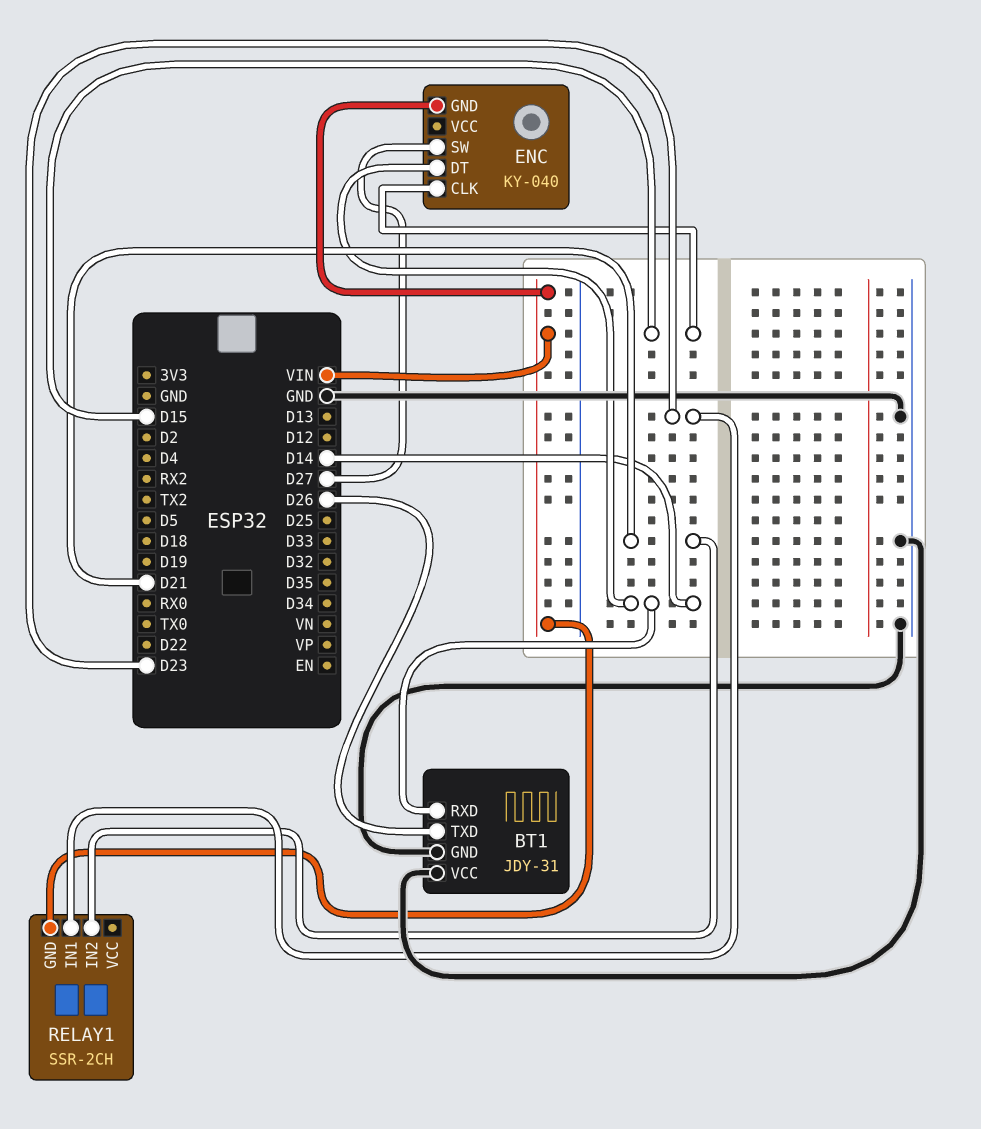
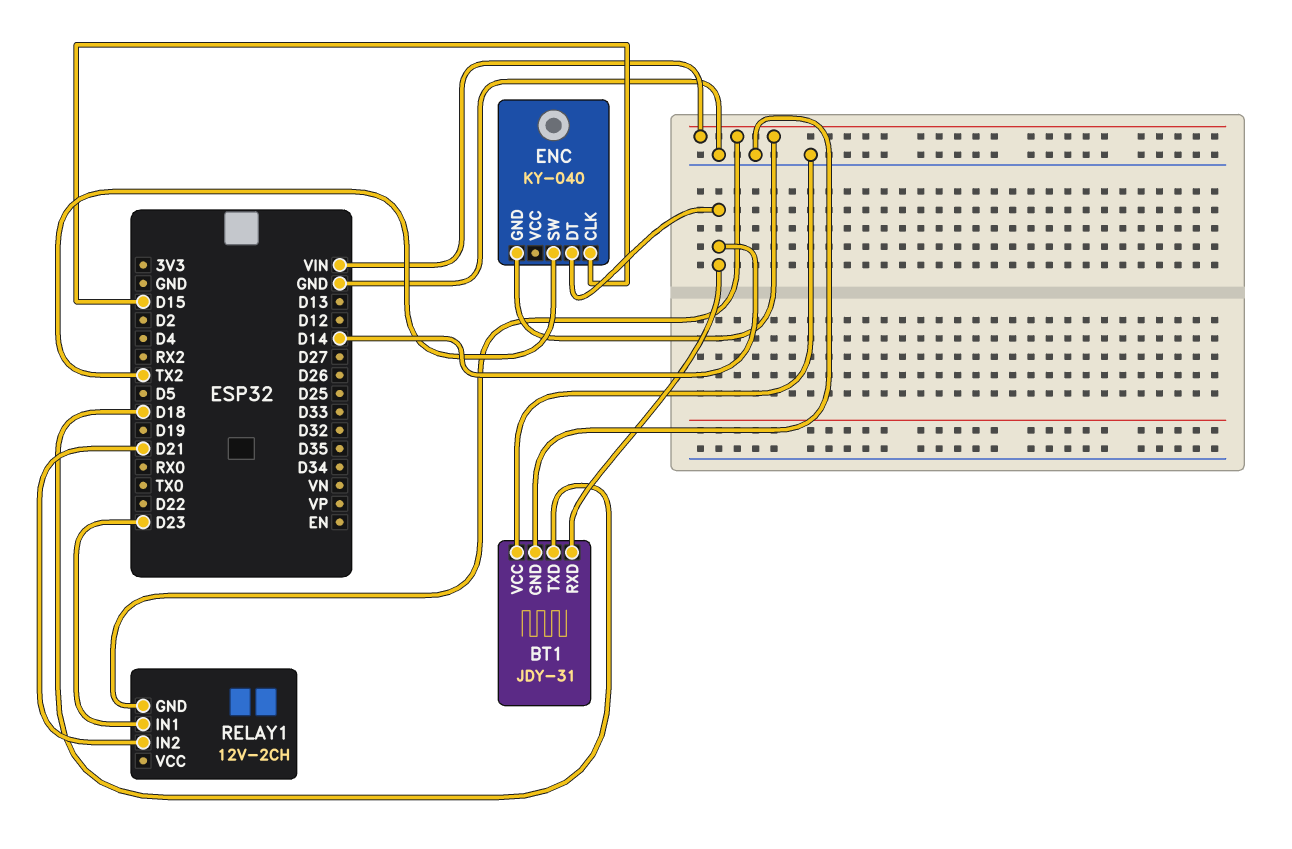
BT1 pin TXD: D26 -> D18
ENC pin SW: D27 -> TX2
RELAY1: SSR-2CH -> 12V-2CH

